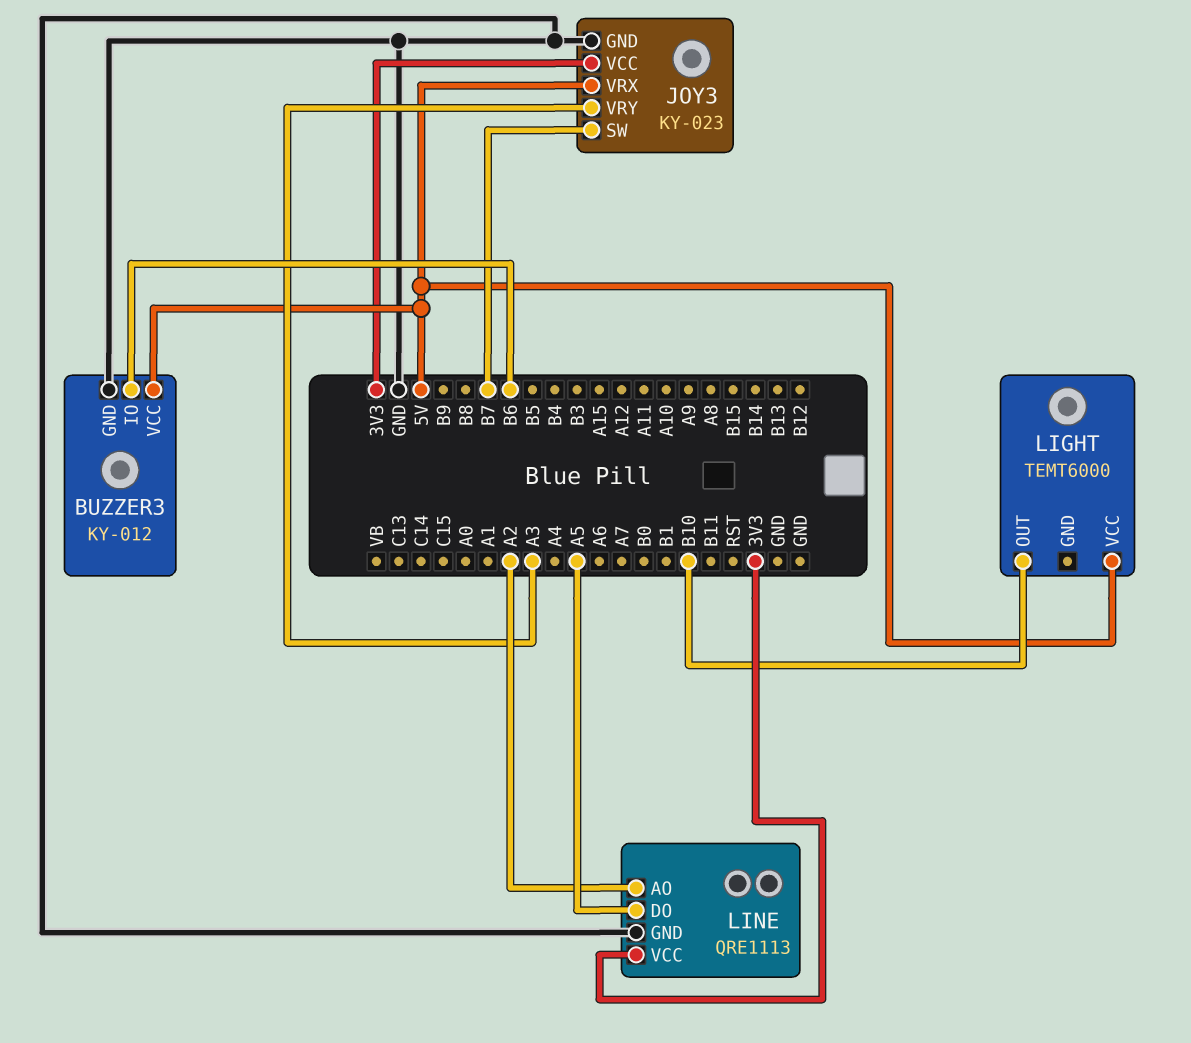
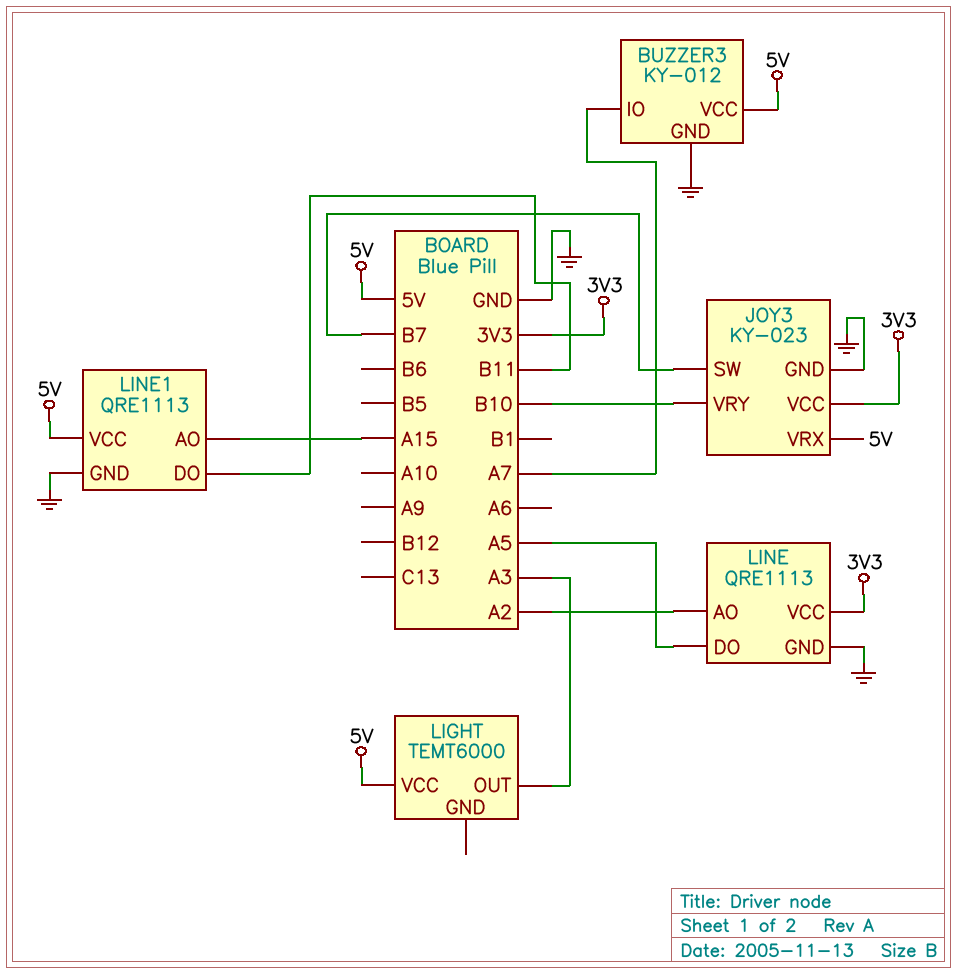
BUZZER3 pin IO: B6 -> A7
JOY3 pin VRY: A3 -> B10
LIGHT pin OUT: B10 -> A3
LINE1: none -> QRE1113
LINE1 pin AO: none -> A15
LINE1 pin DO: none -> B11
LINE1 pin GND: none -> GND
LINE1 pin VCC: none -> 5V

